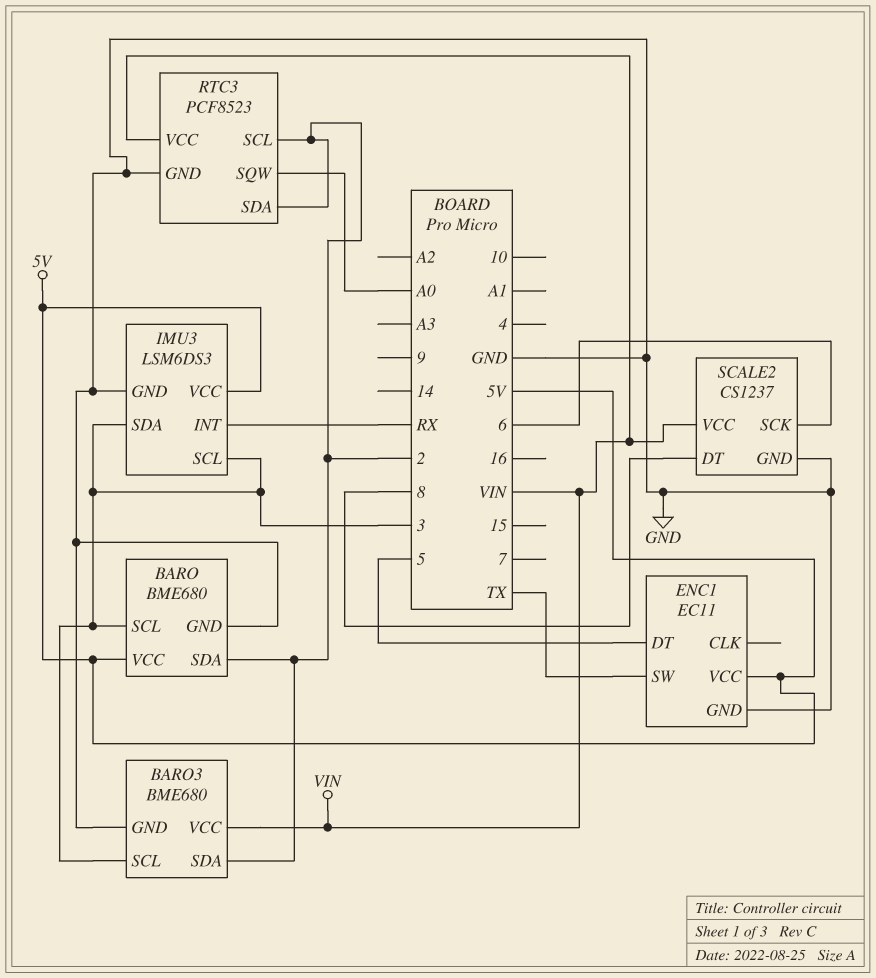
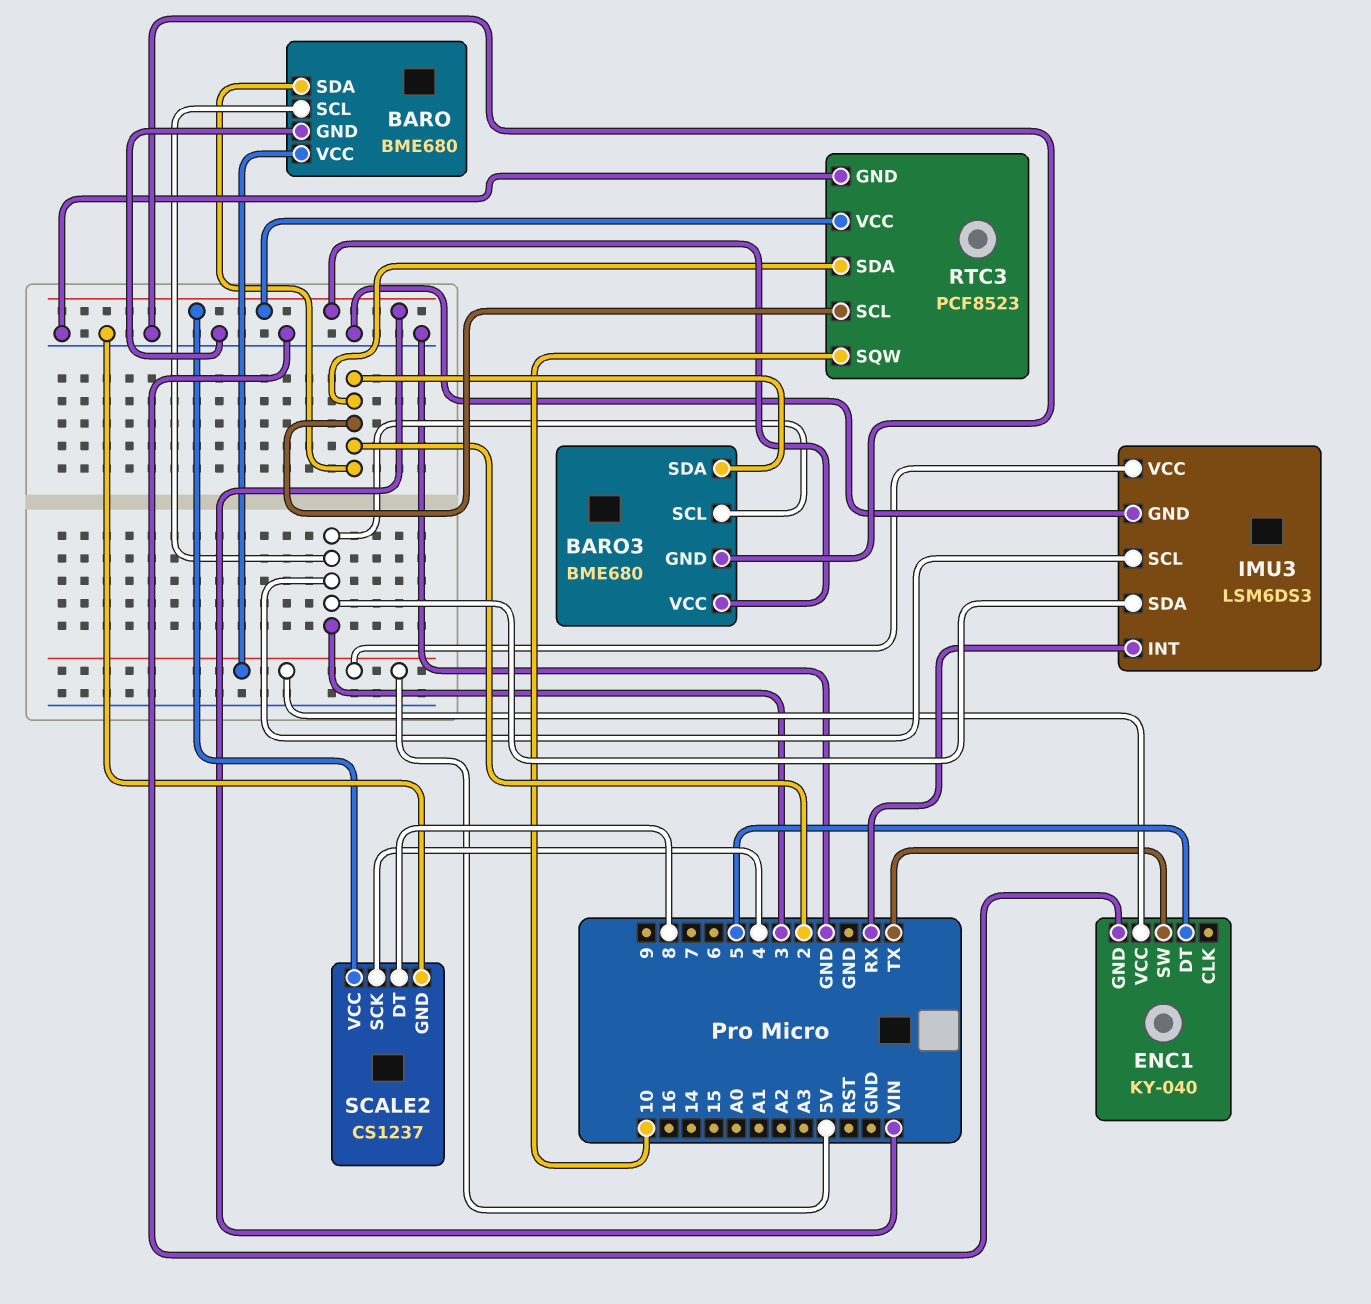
ENC1: EC11 -> KY-040
RTC3 pin SQW: A0 -> 10
SCALE2 pin SCK: 6 -> 4

